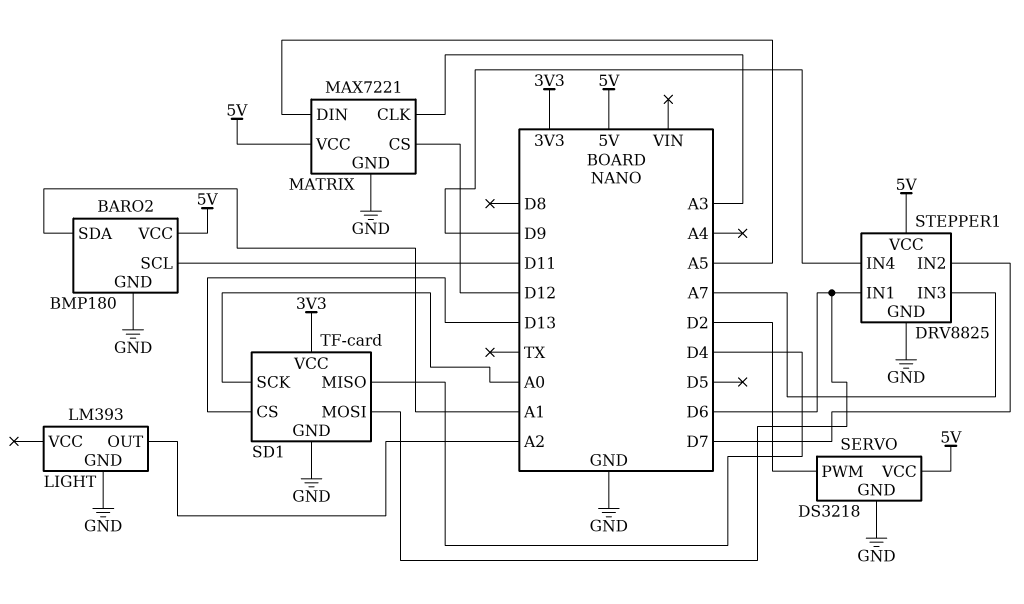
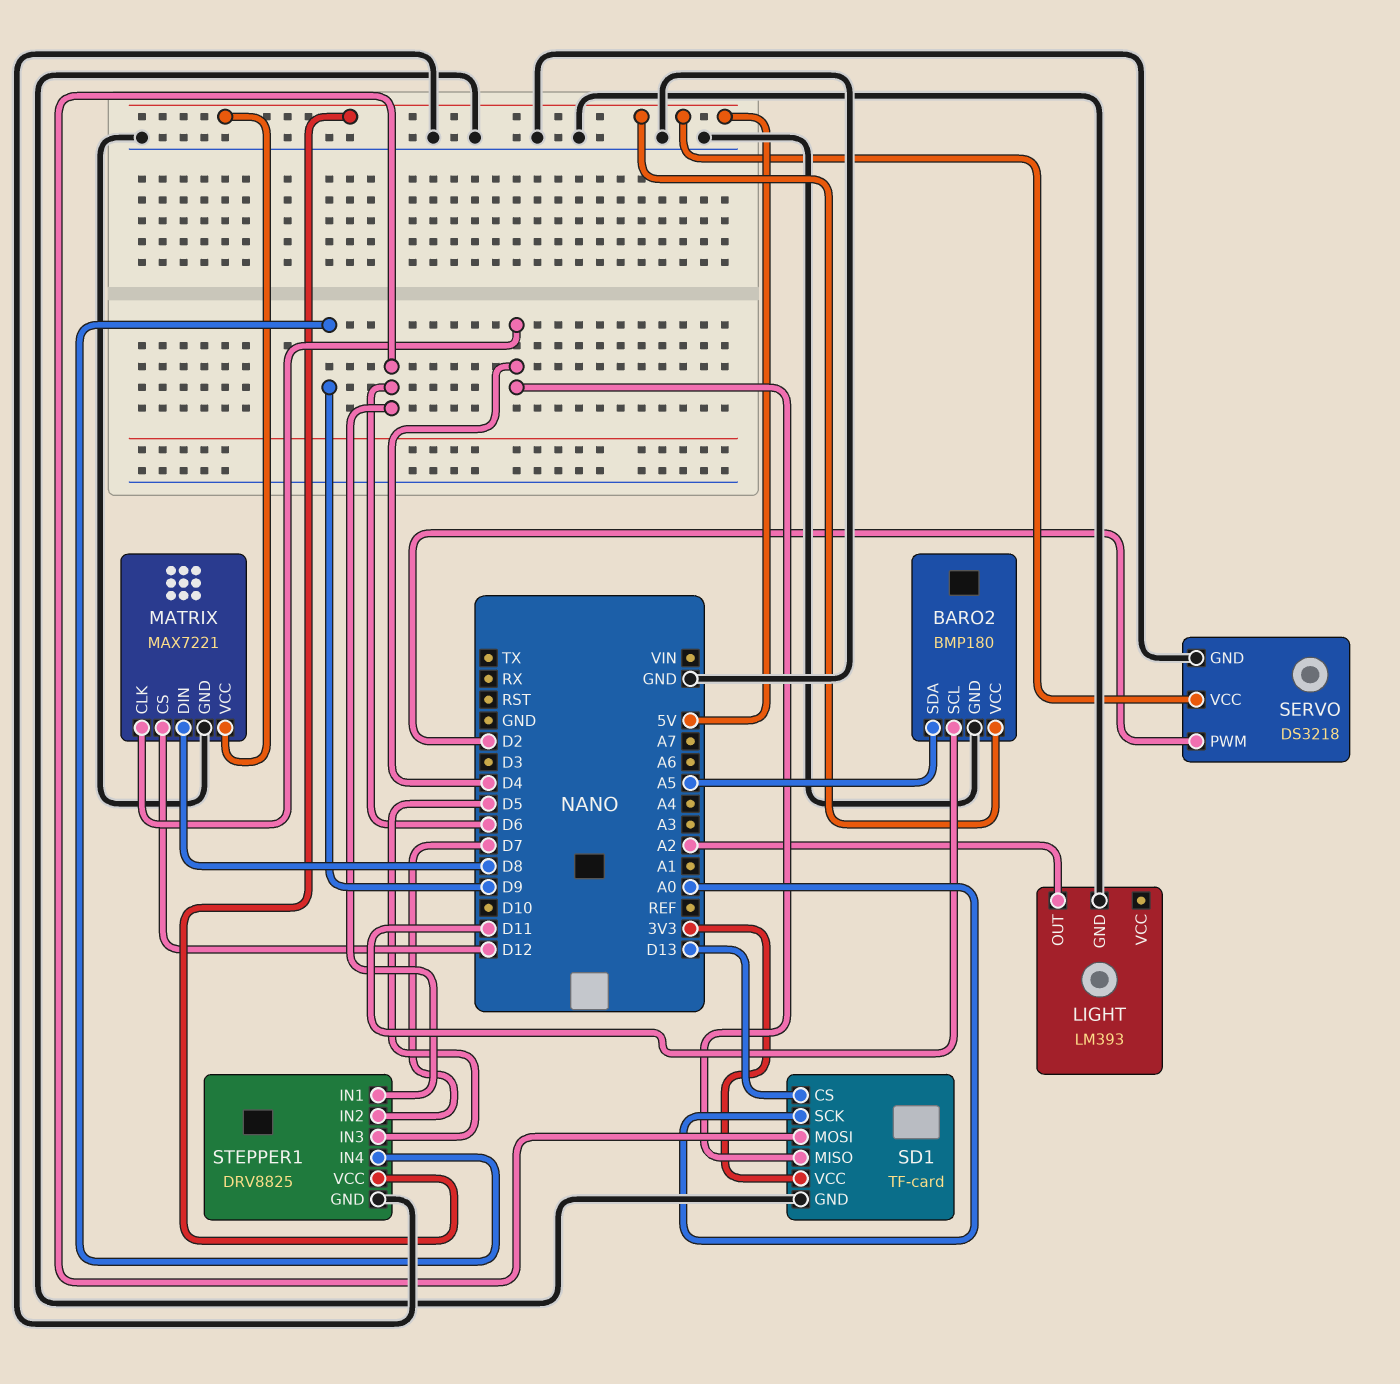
BARO2 pin SDA: A1 -> A5
MATRIX pin CLK: A3 -> D4
MATRIX pin DIN: A5 -> D8
STEPPER1 pin IN3: A7 -> D5

